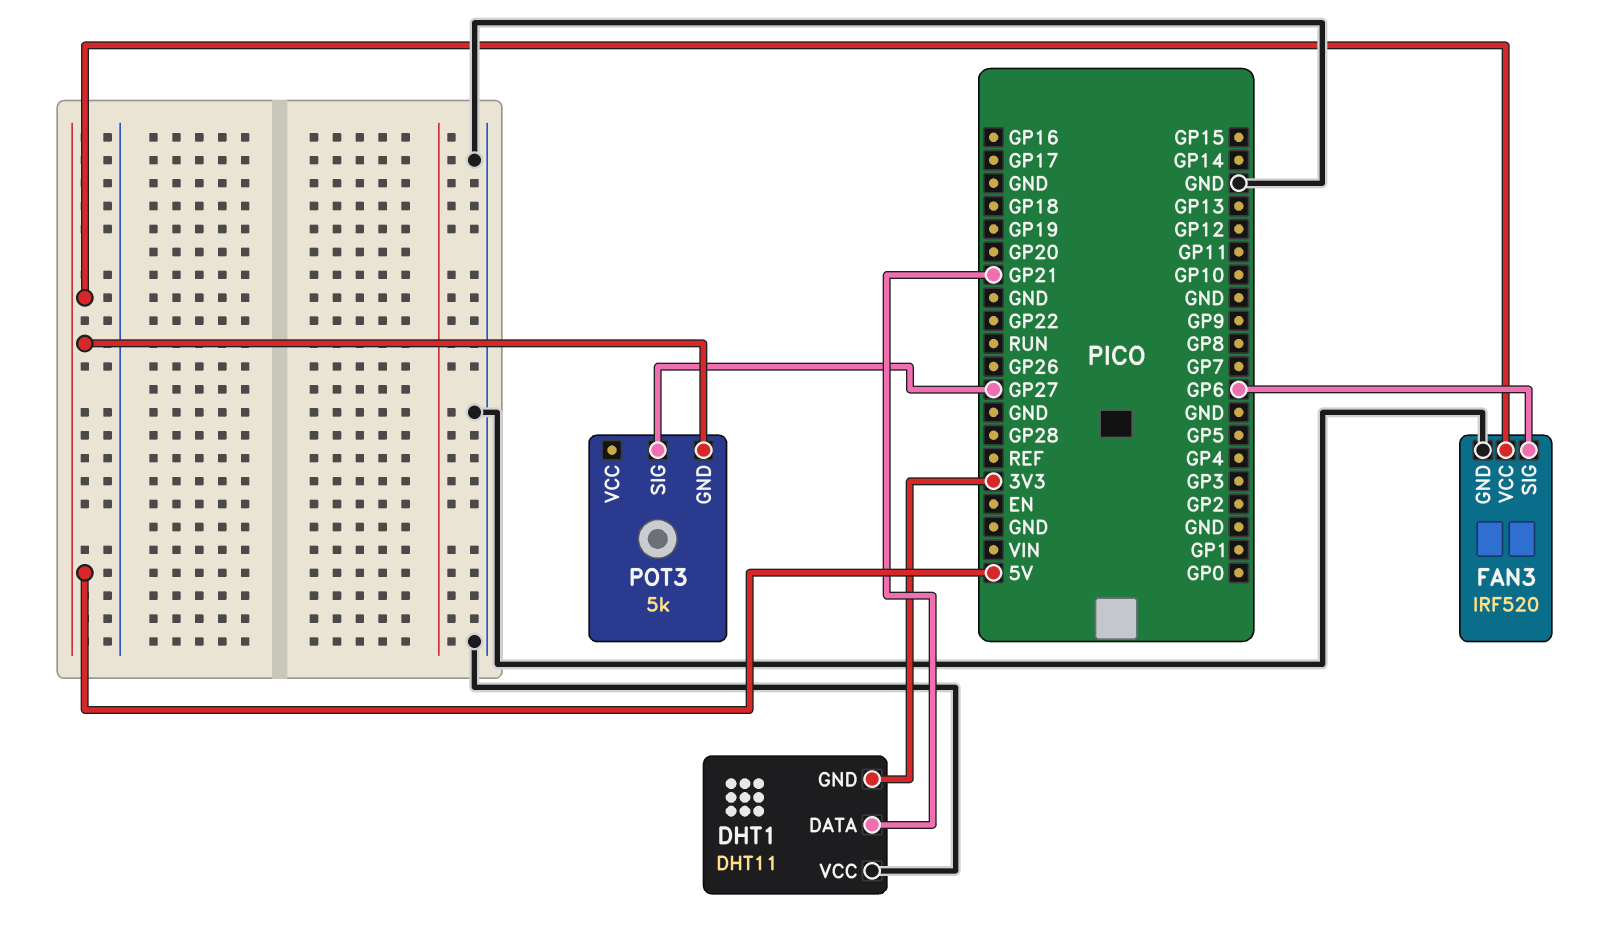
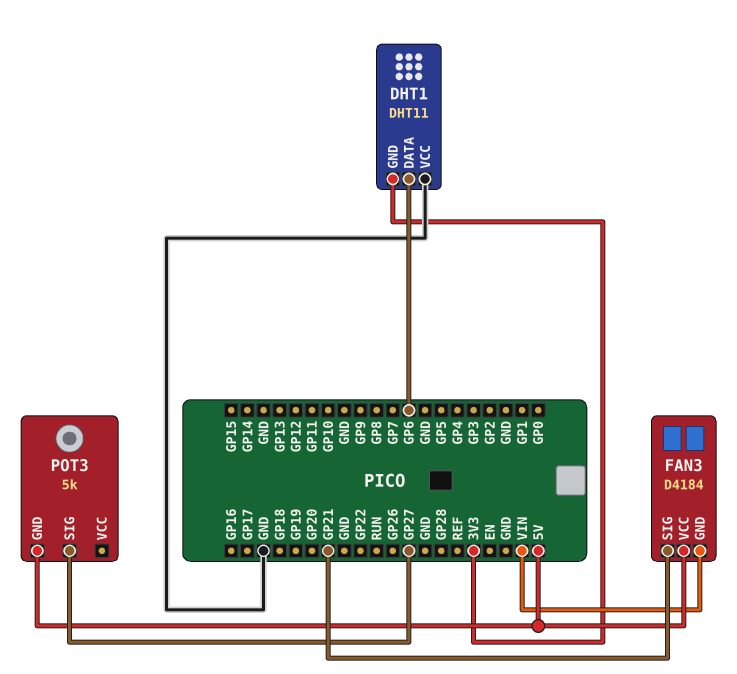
DHT1 pin DATA: GP21 -> GP6
FAN3: IRF520 -> D4184
FAN3 pin GND: GND -> VIN
FAN3 pin SIG: GP6 -> GP21

